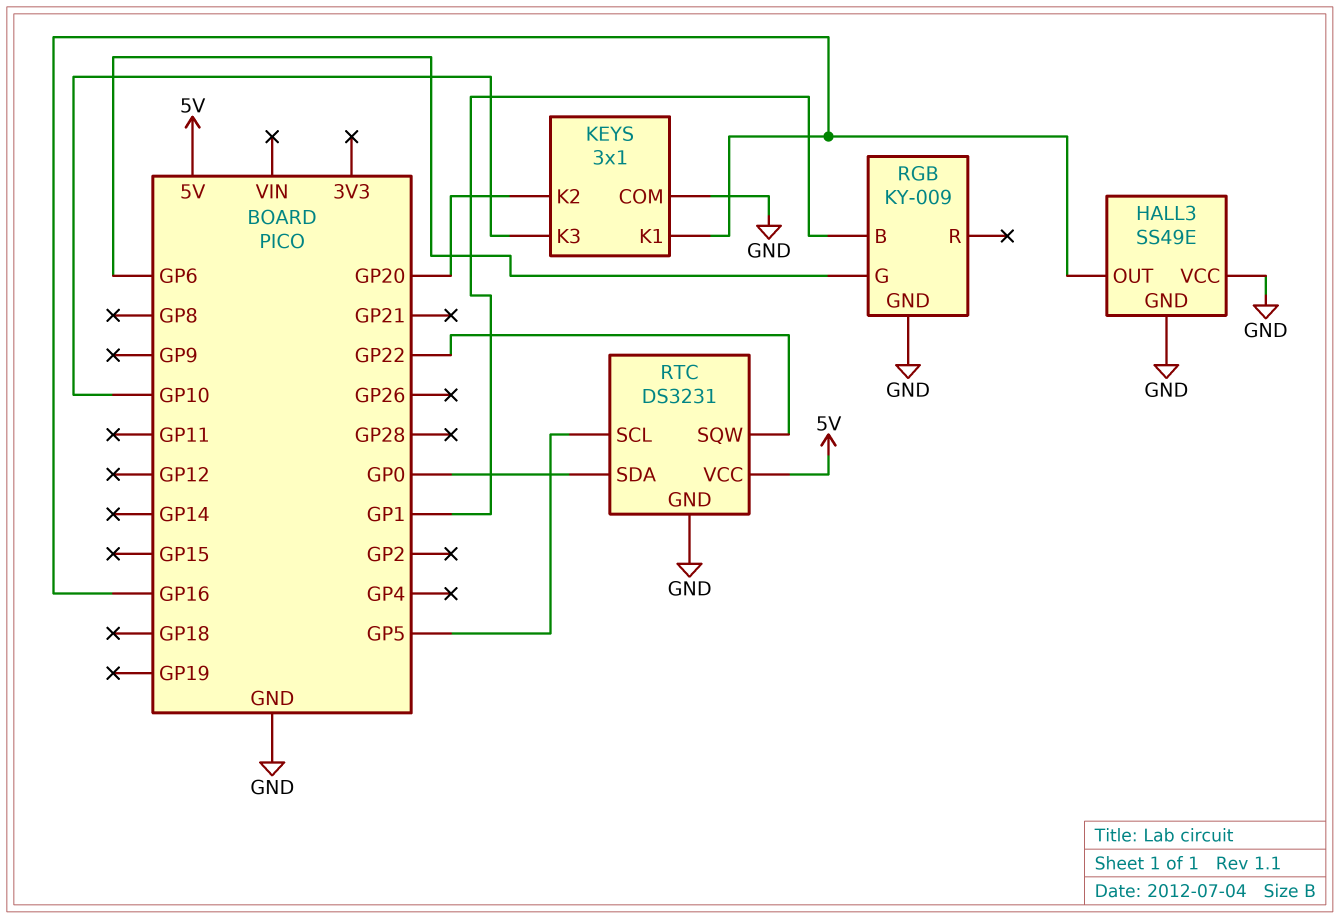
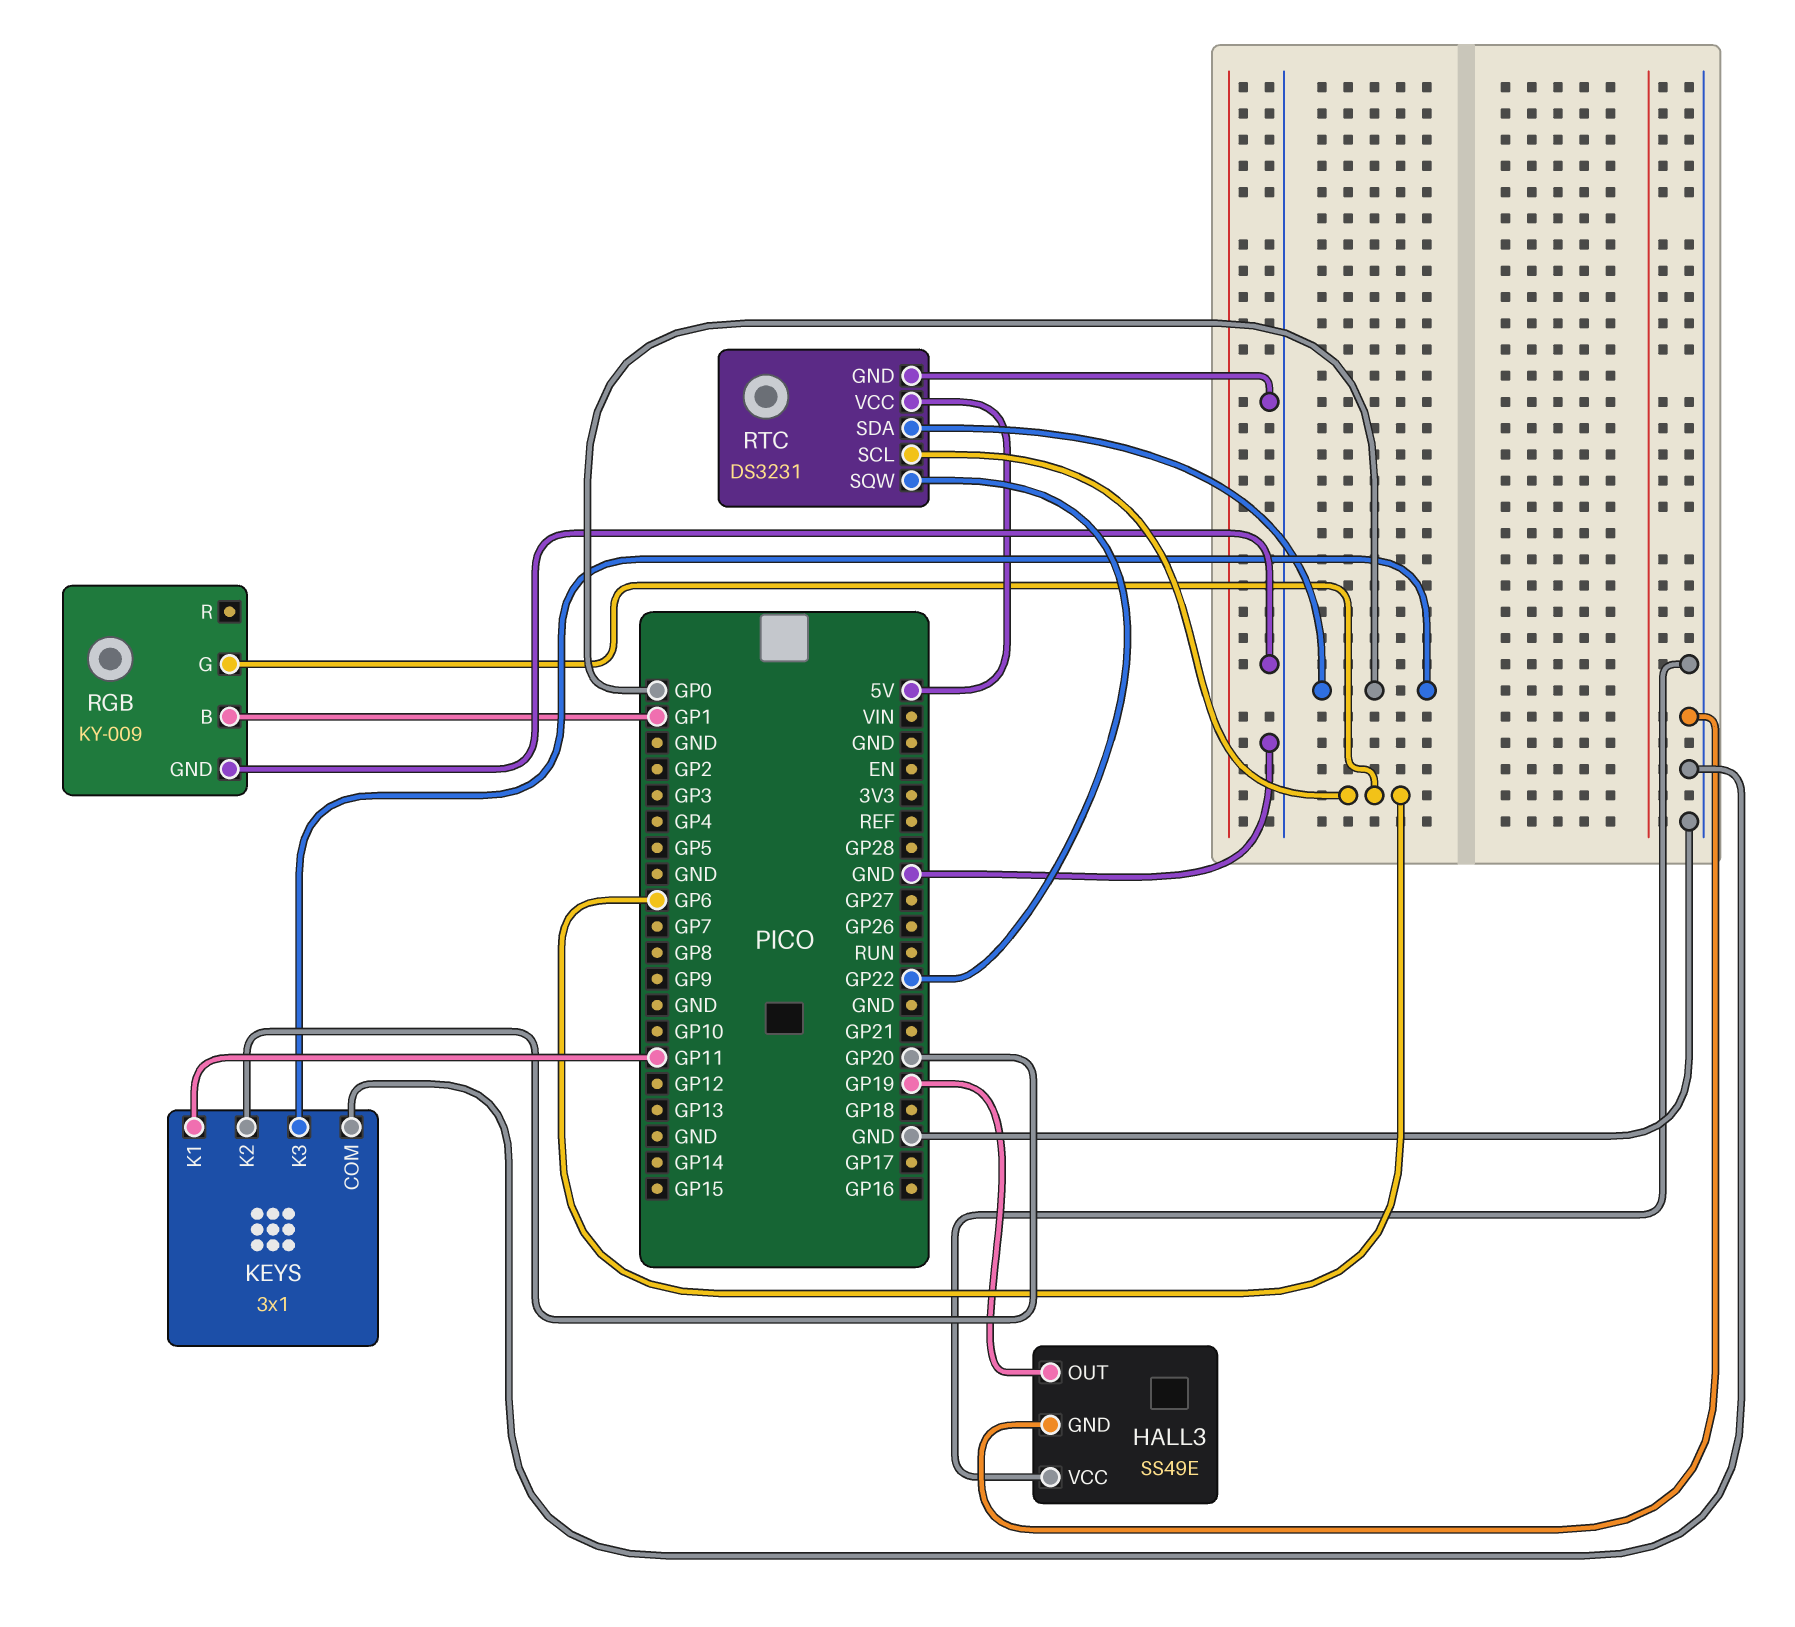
HALL3 pin OUT: GP16 -> GP19
KEYS pin K1: GP16 -> GP11
KEYS pin K3: GP10 -> GP0
RTC pin SCL: GP5 -> GP6

